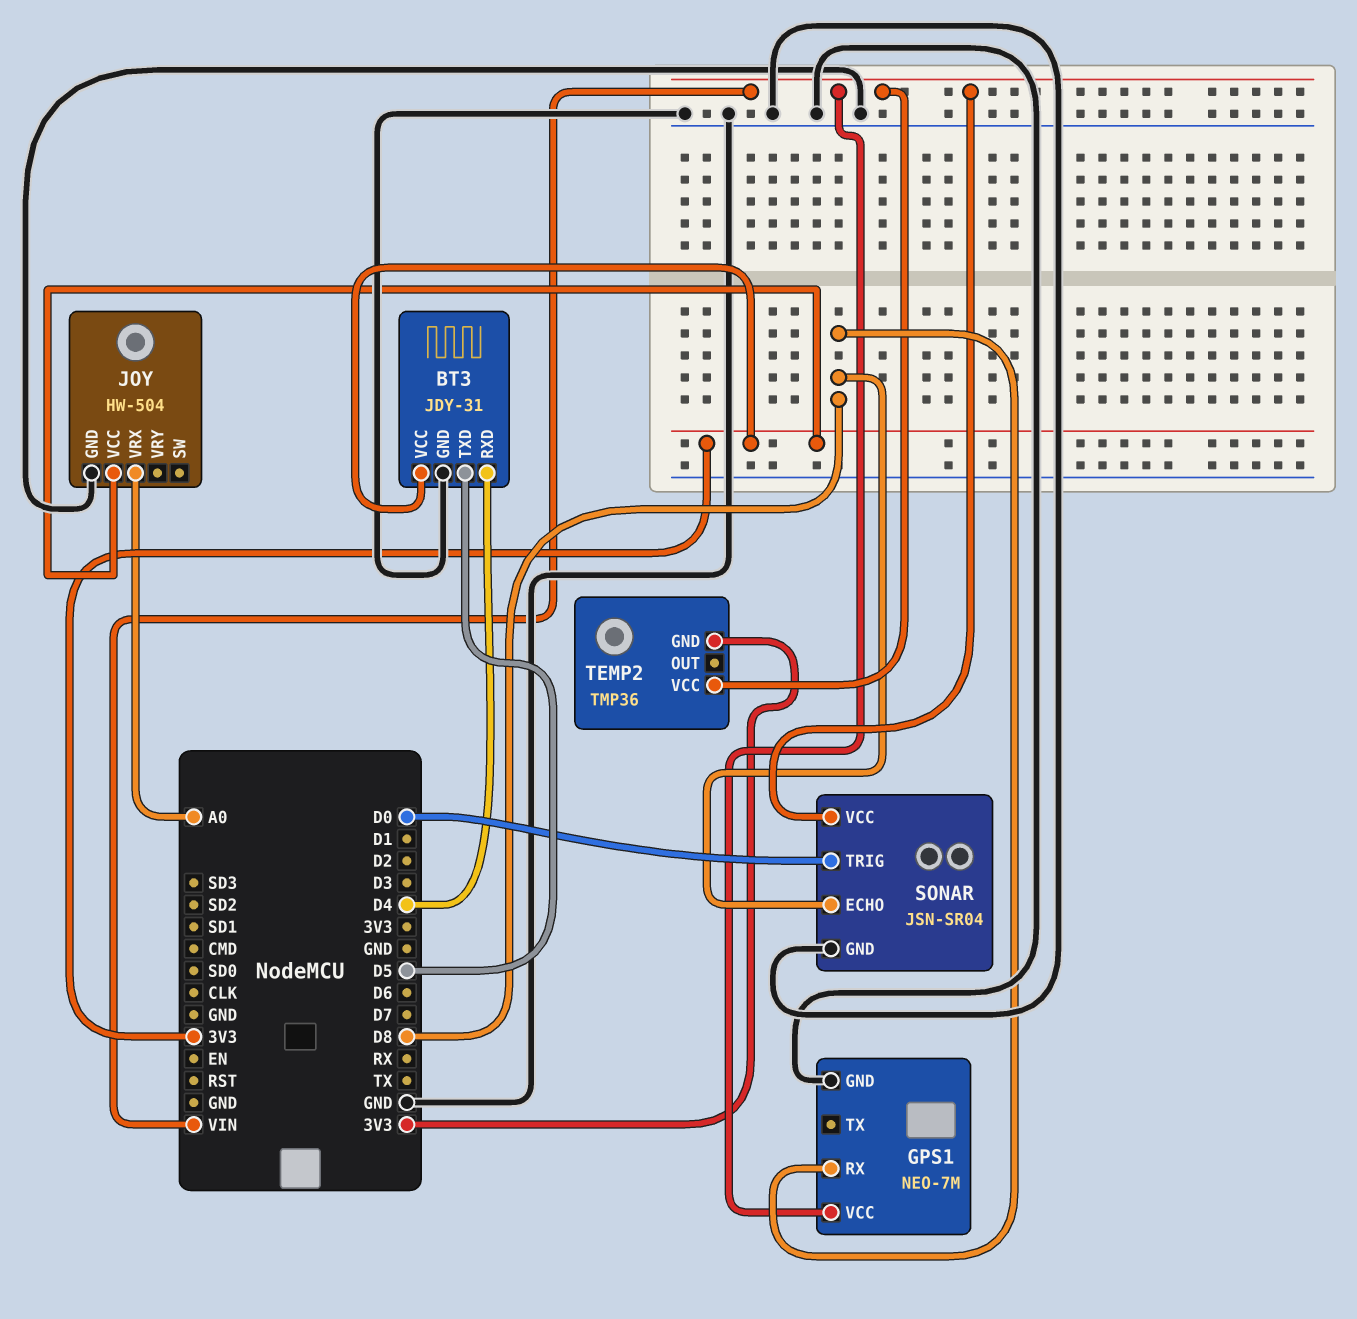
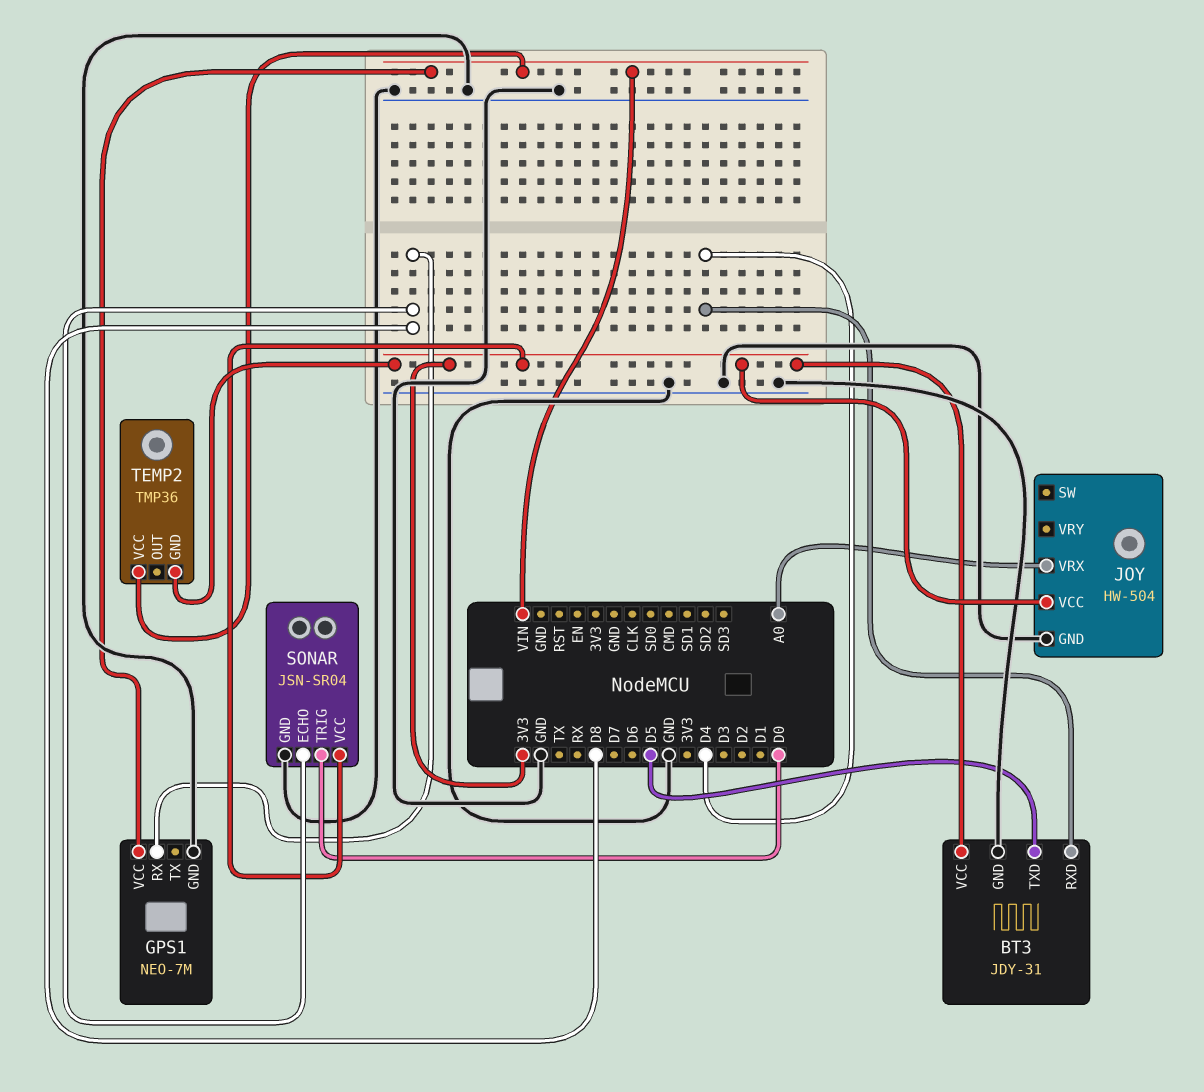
SONAR pin VCC: VIN -> 3V3

